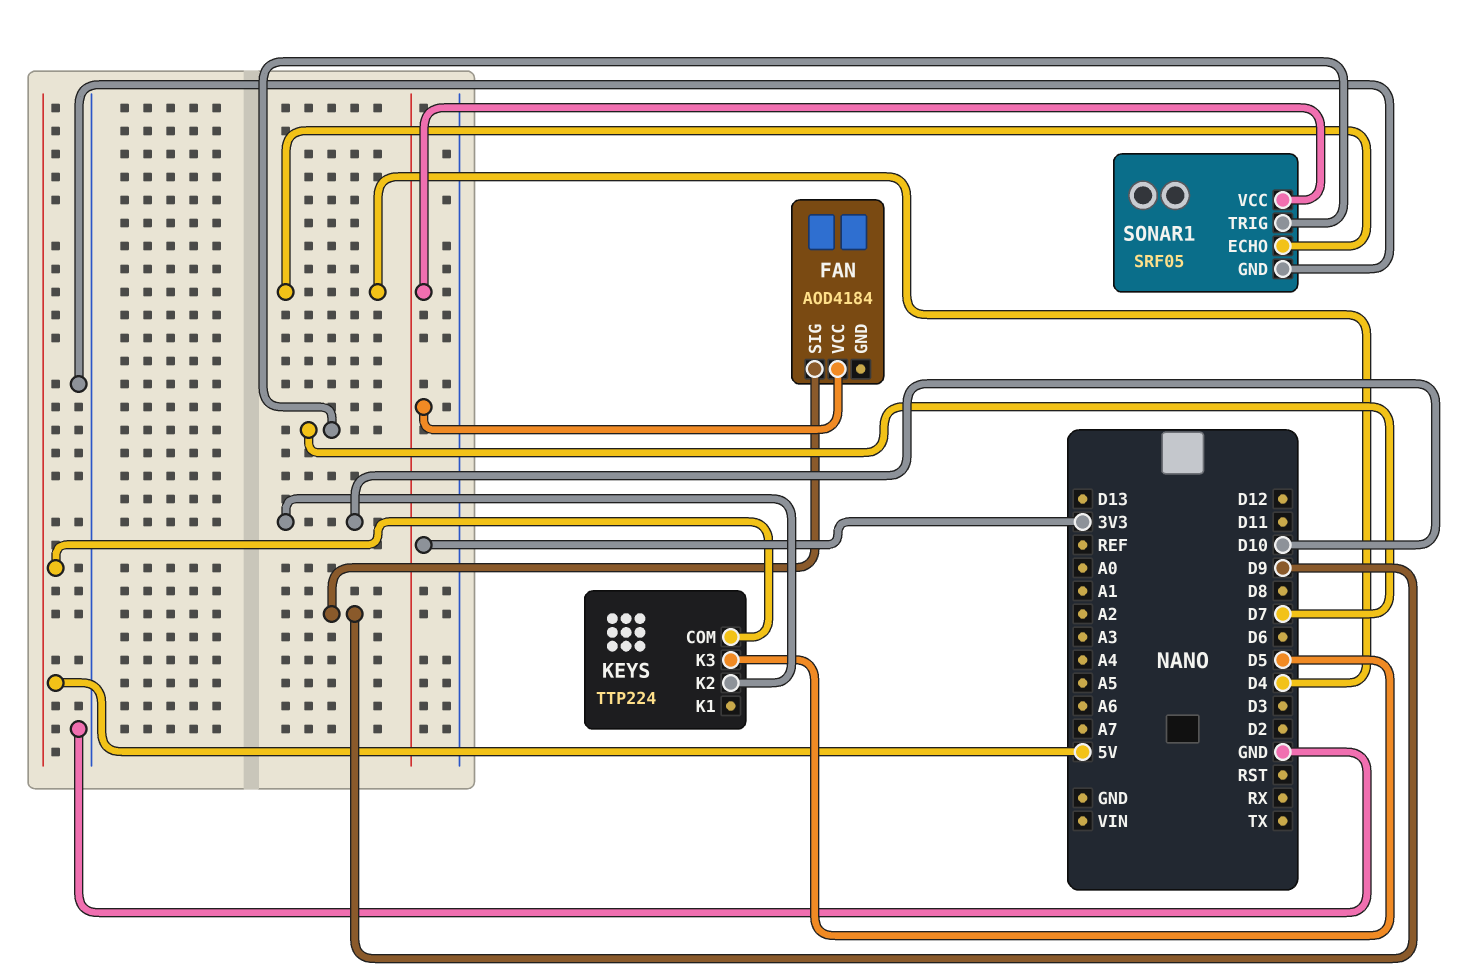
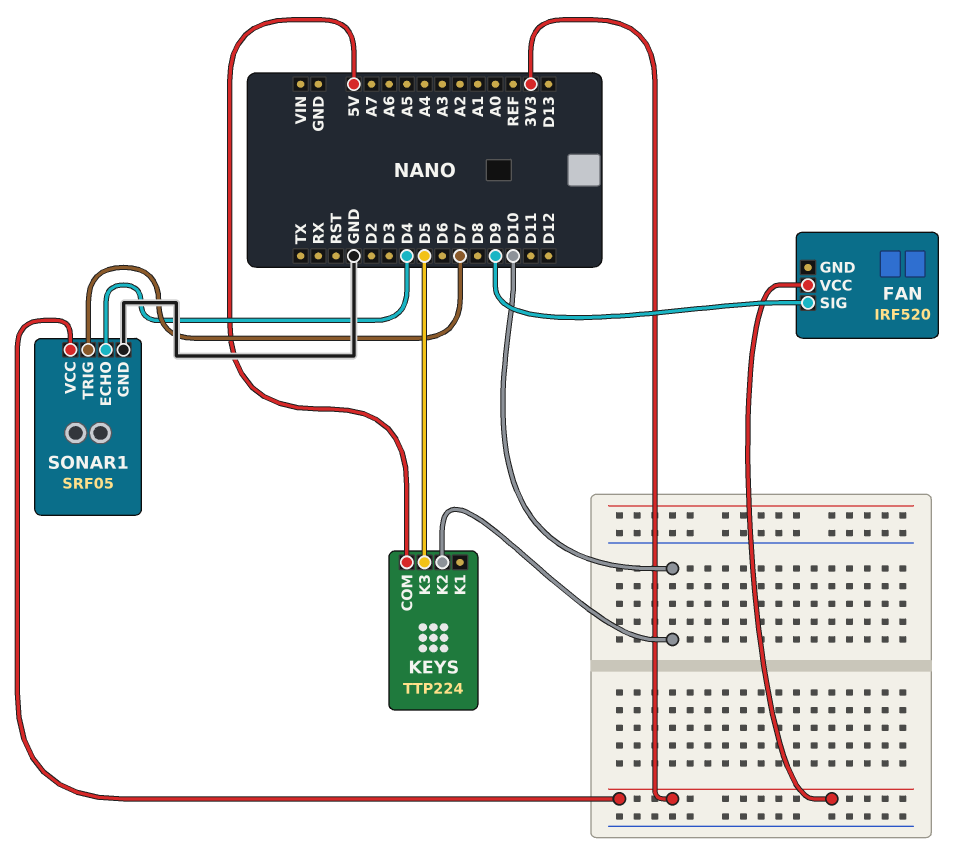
FAN: AOD4184 -> IRF520

